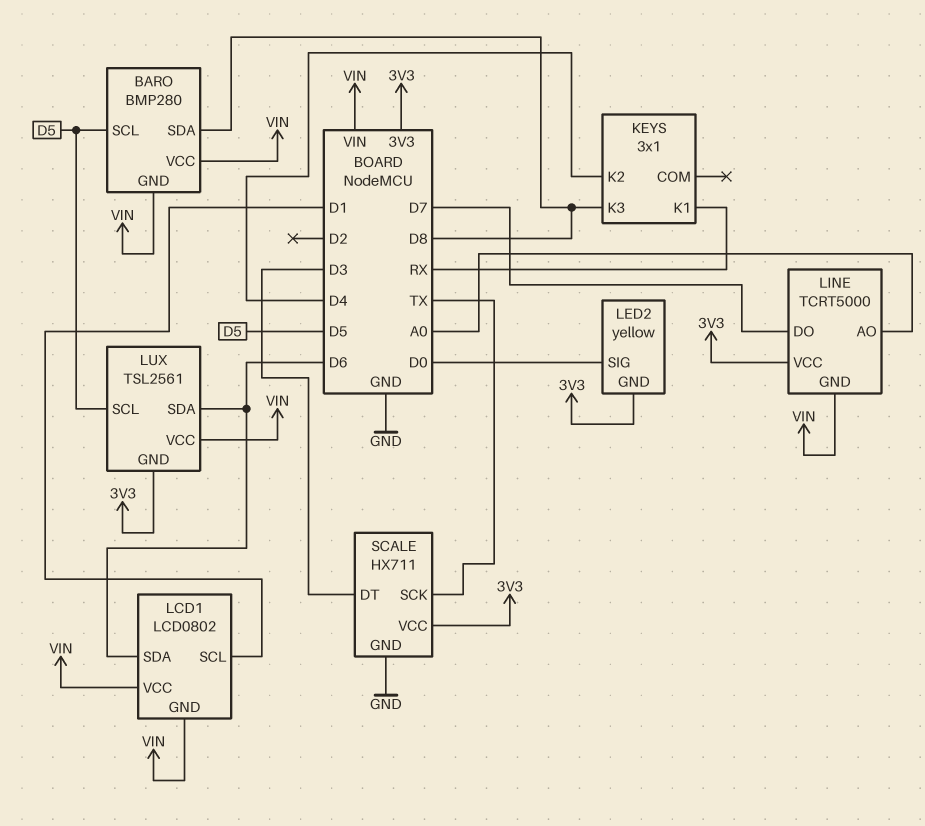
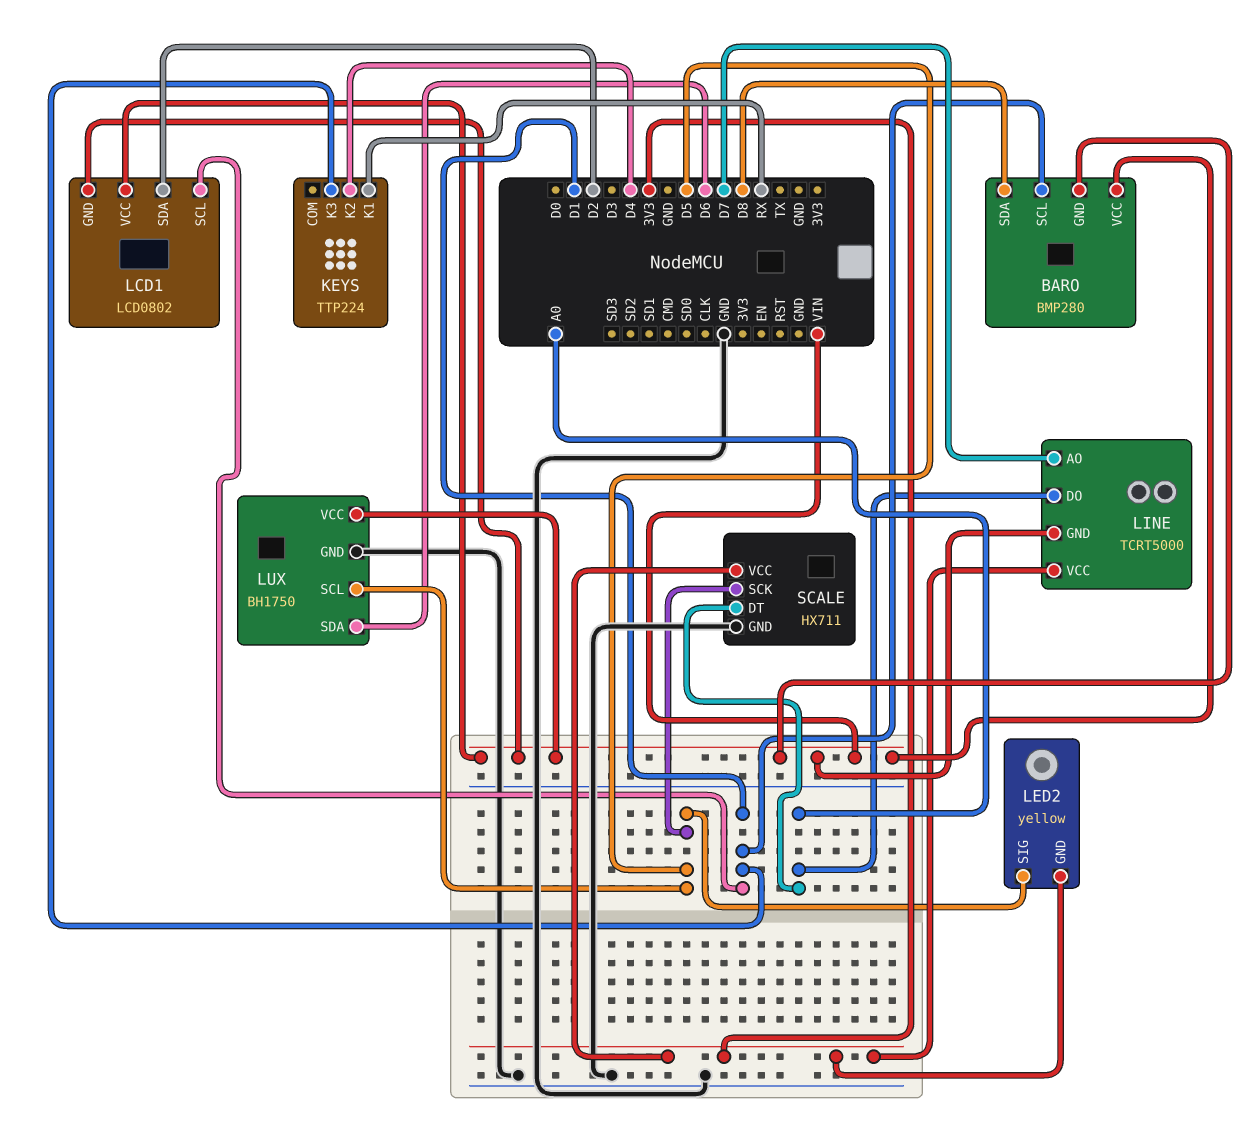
BARO pin SCL: D5 -> D1
KEYS: 3x1 -> TTP224
KEYS pin K3: D8 -> D1
LCD1 pin SDA: D6 -> D2
LED2 pin SIG: D0 -> D5
LINE pin AO: A0 -> D7
LINE pin DO: D7 -> A0
LUX: TSL2561 -> BH1750
LUX pin GND: 3V3 -> GND
SCALE pin DT: D3 -> A0
SCALE pin SCK: TX -> D5

